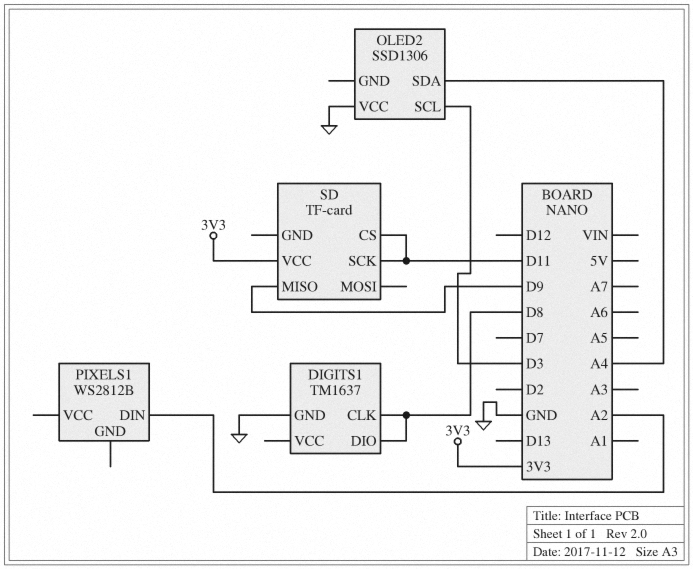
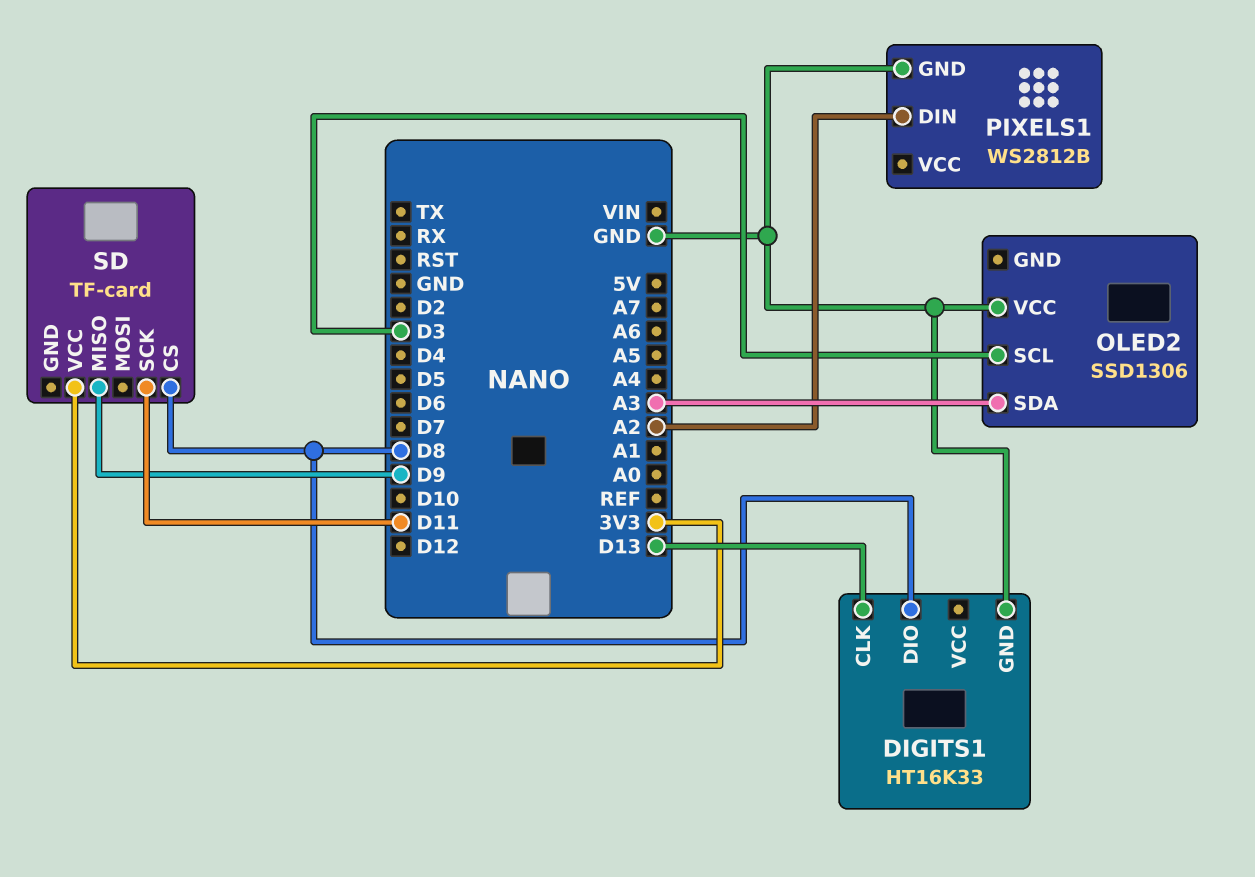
DIGITS1: TM1637 -> HT16K33
DIGITS1 pin CLK: D8 -> D13
OLED2 pin SDA: A4 -> A3
PIXELS1 pin GND: none -> GND
SD pin CS: D11 -> D8

